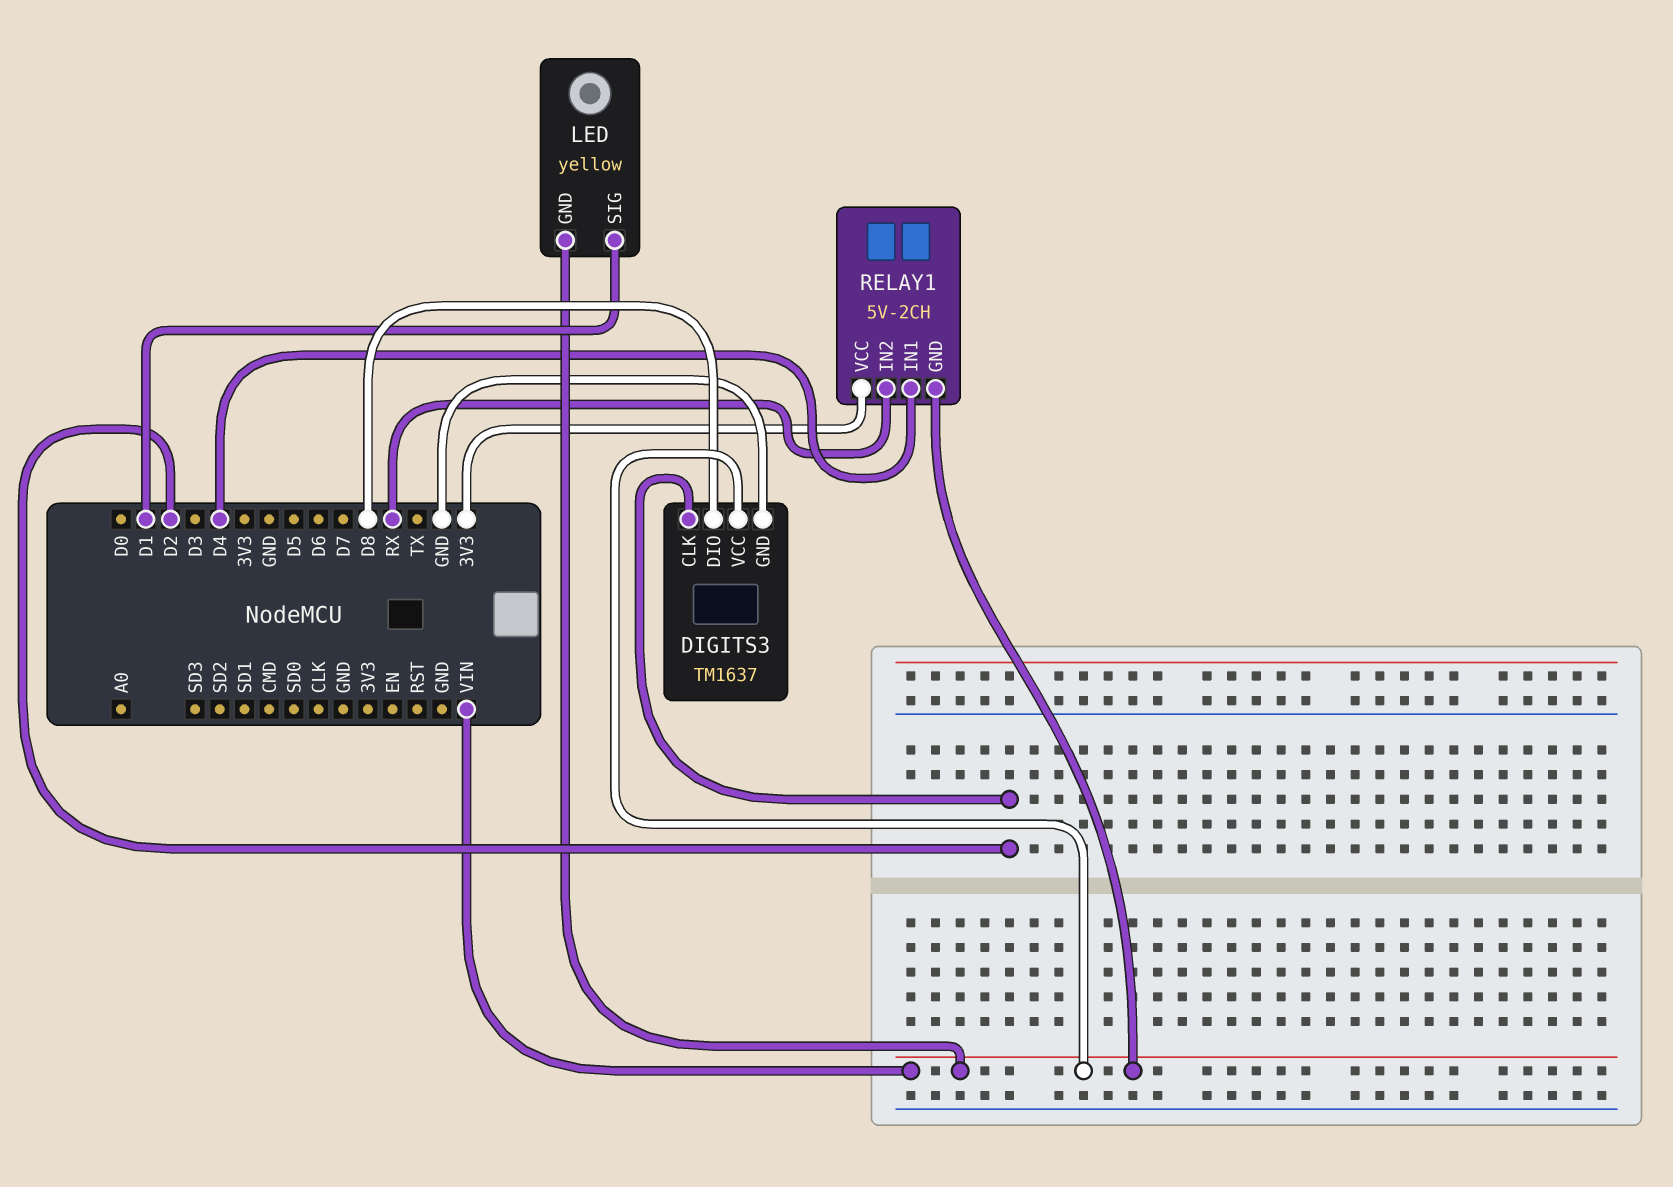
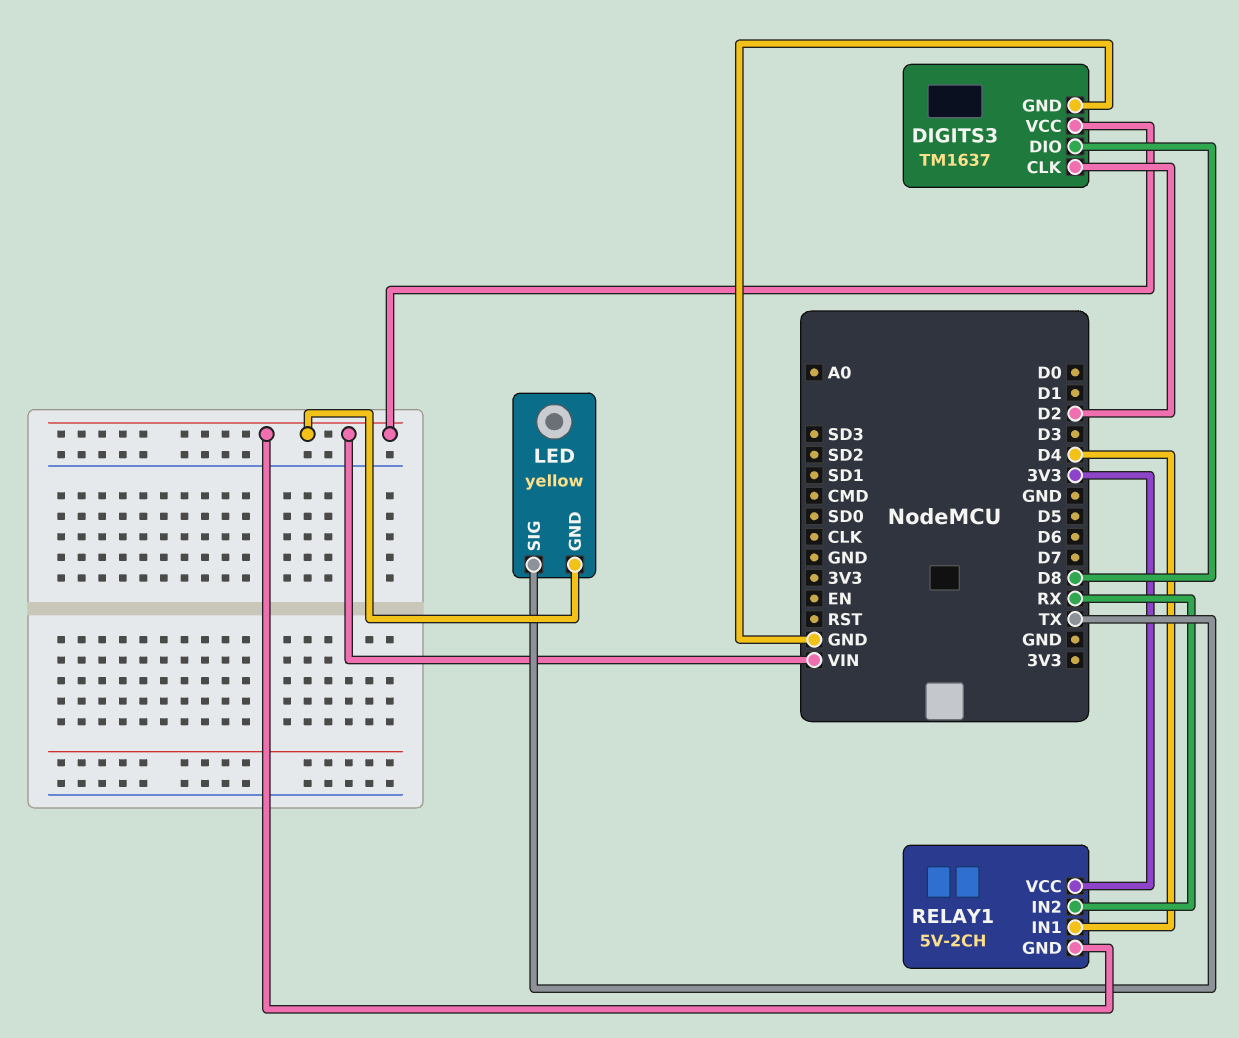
LED pin SIG: D1 -> TX

